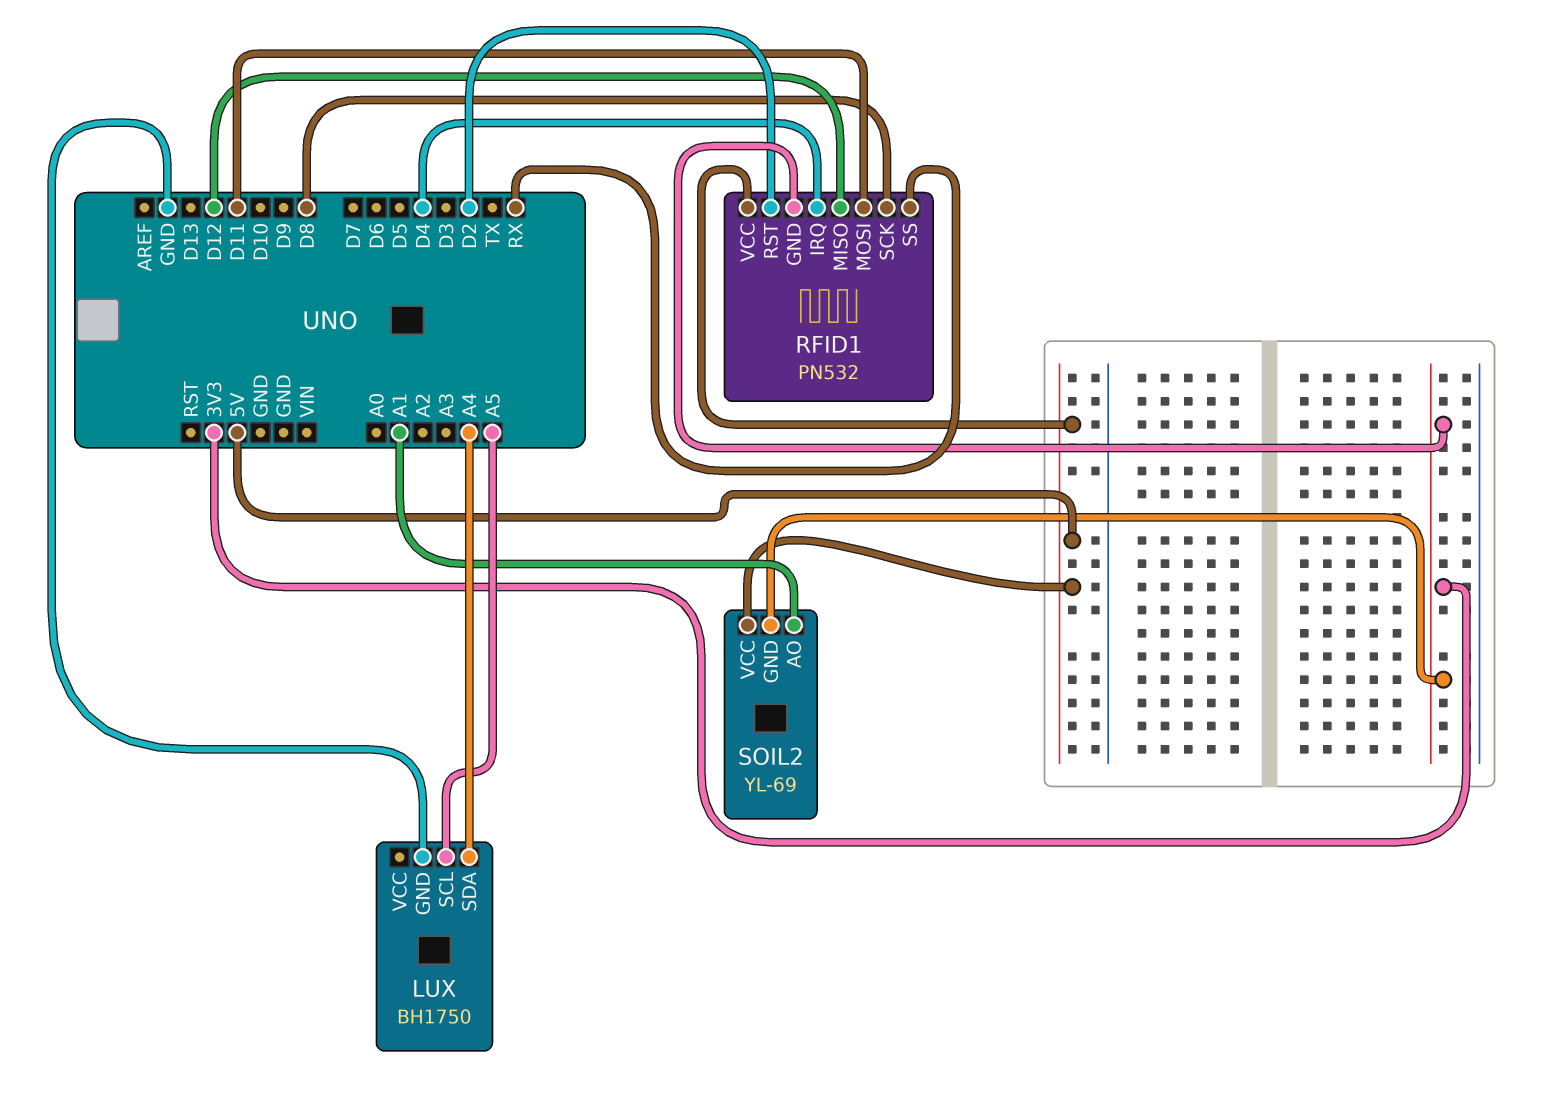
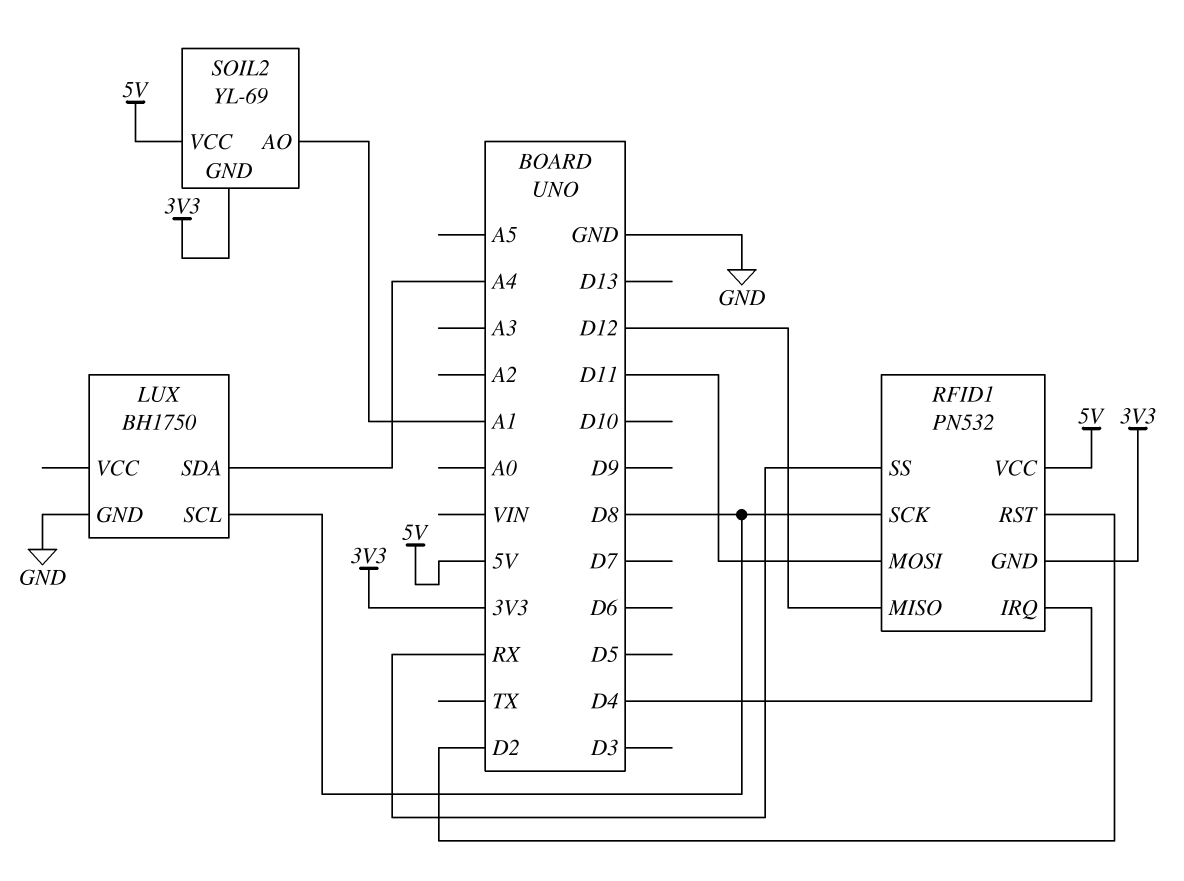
LUX pin SCL: A5 -> D8

